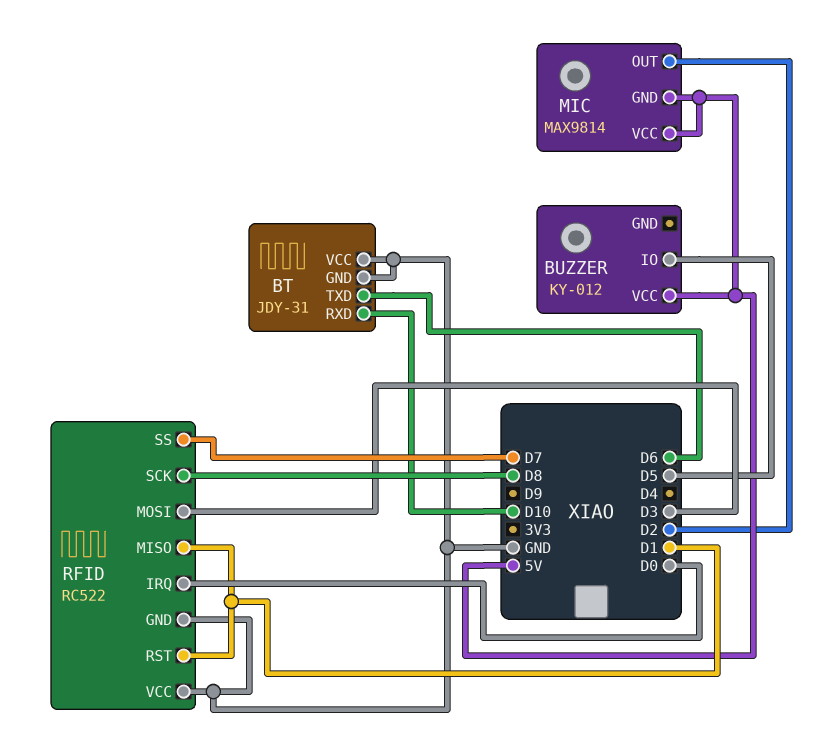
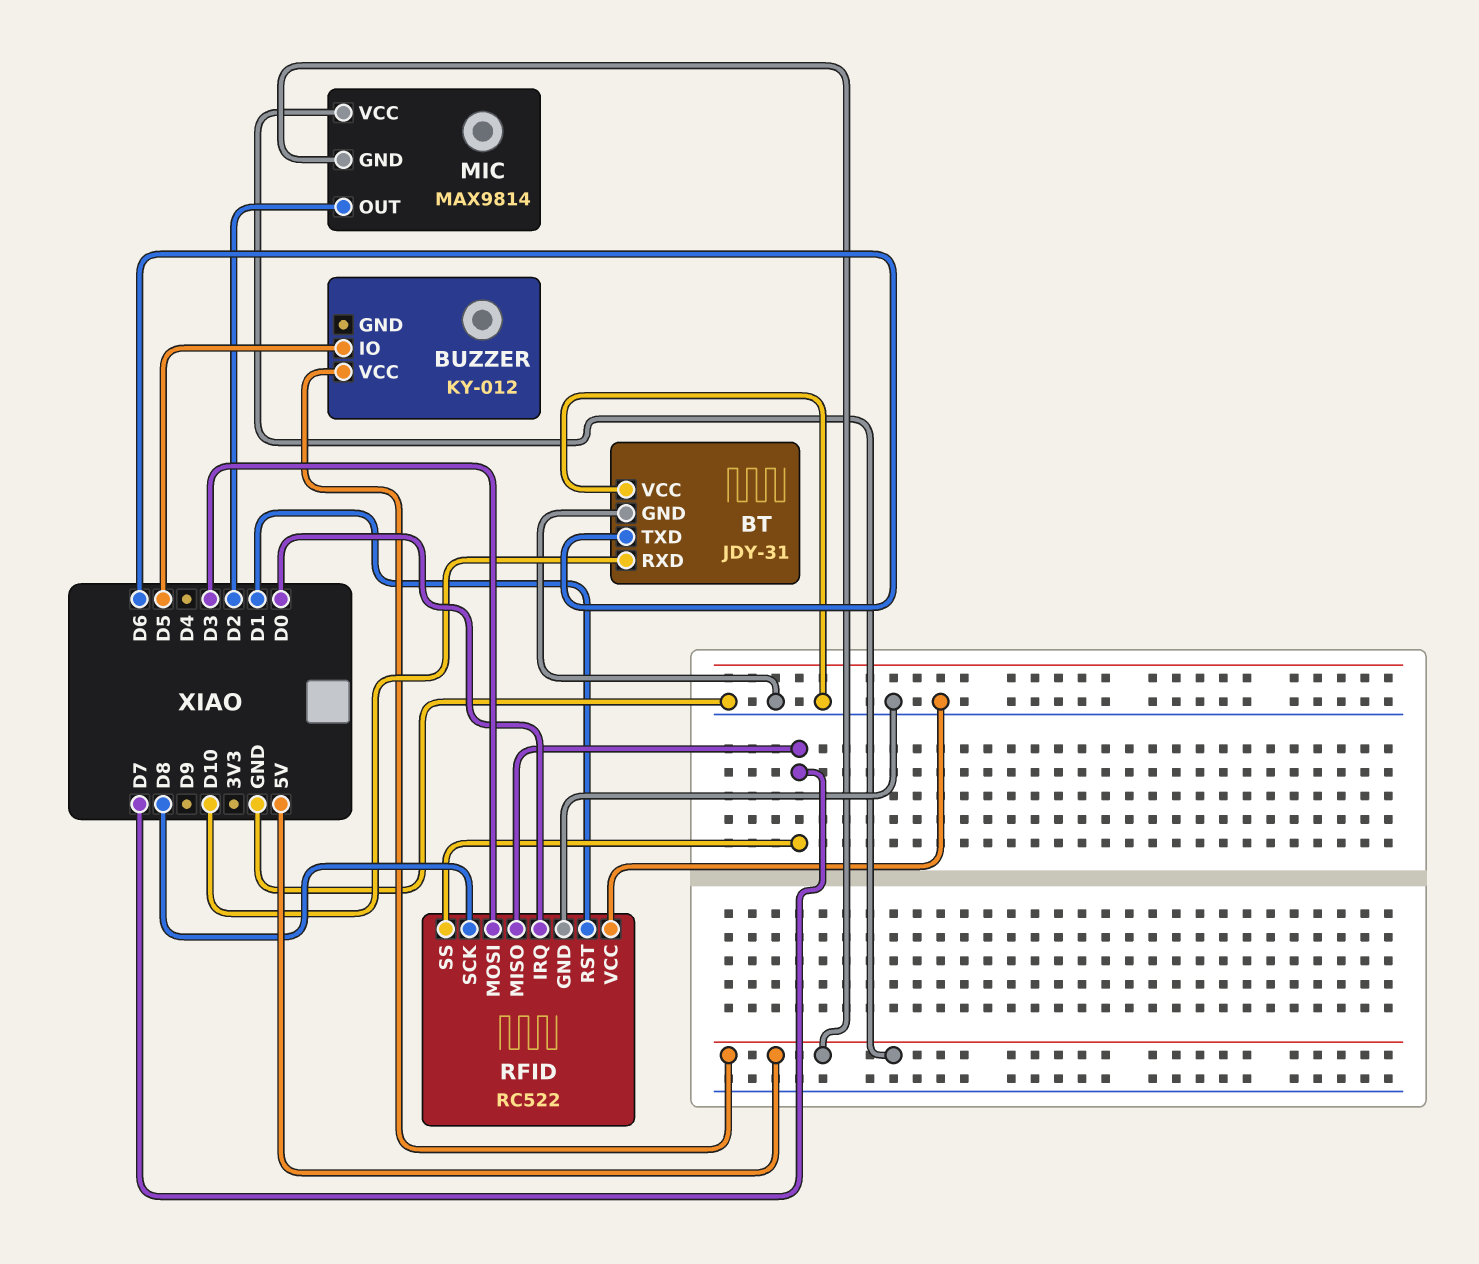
RFID pin MISO: D1 -> D7

